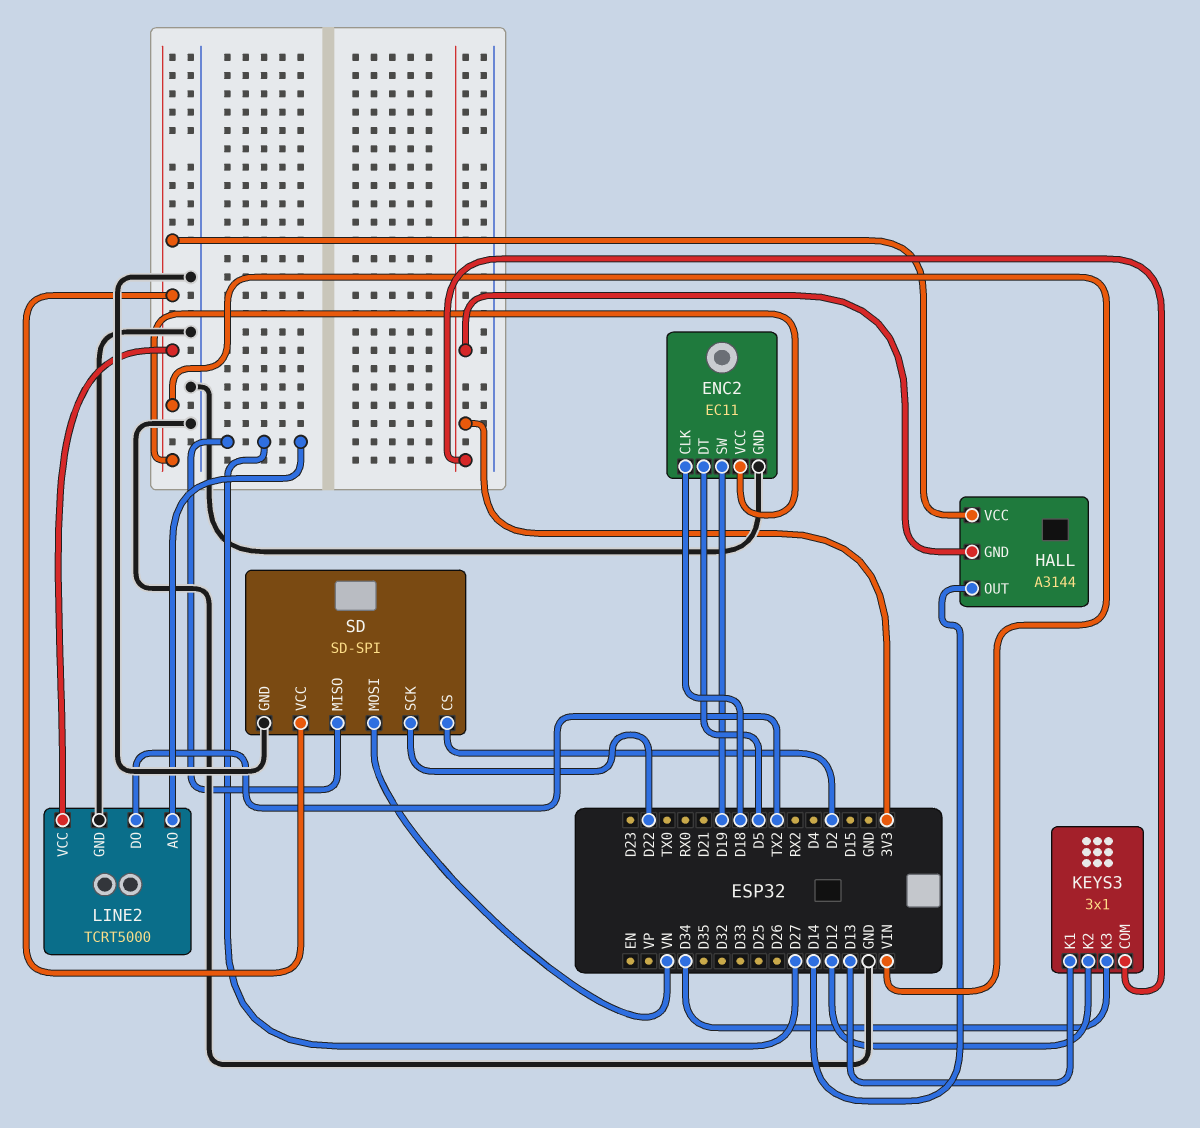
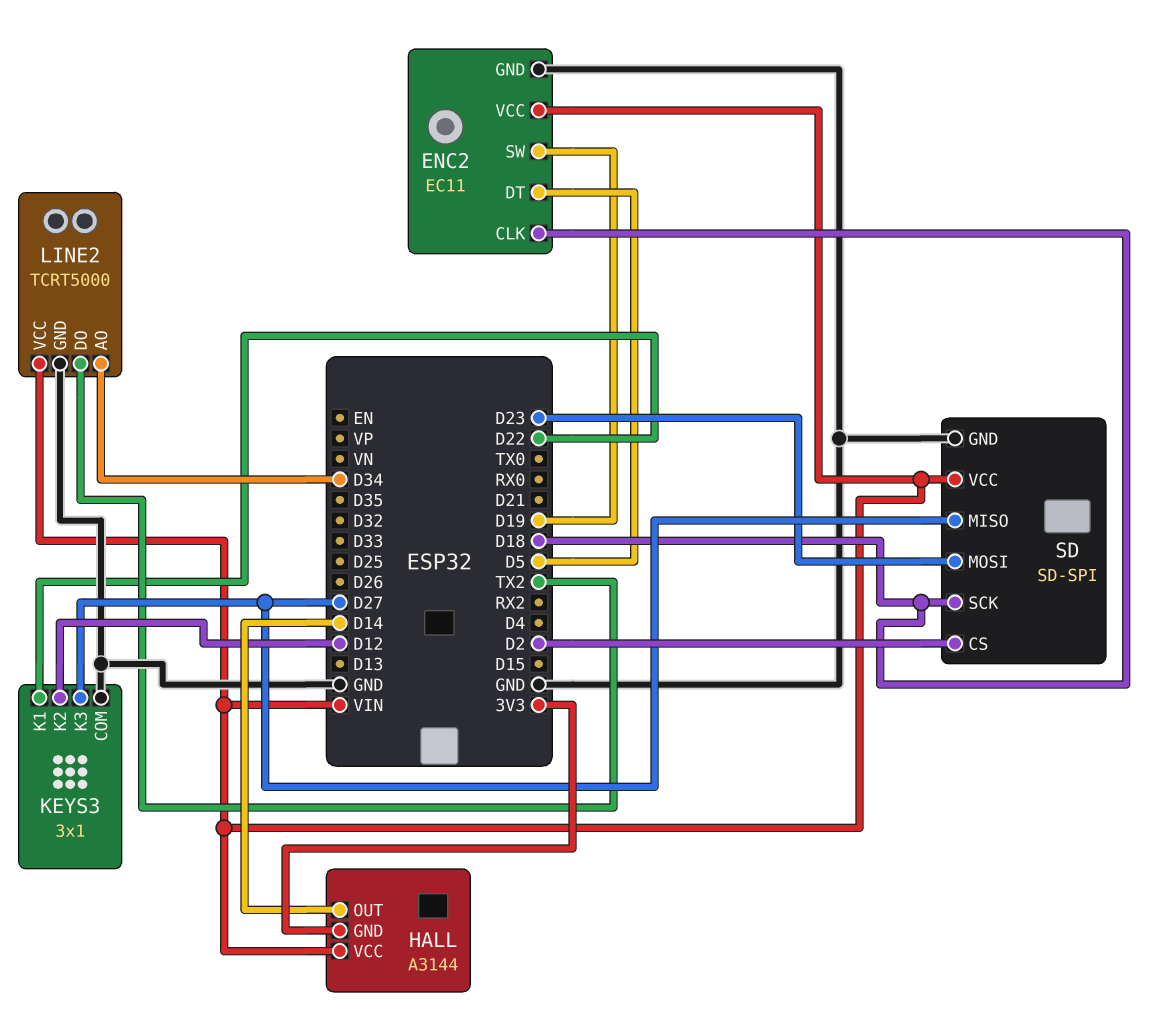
KEYS3 pin COM: 3V3 -> GND
KEYS3 pin K1: D13 -> D22
KEYS3 pin K3: D34 -> D27
LINE2 pin AO: D27 -> D34
SD pin MOSI: VN -> D23
SD pin SCK: D22 -> D18

